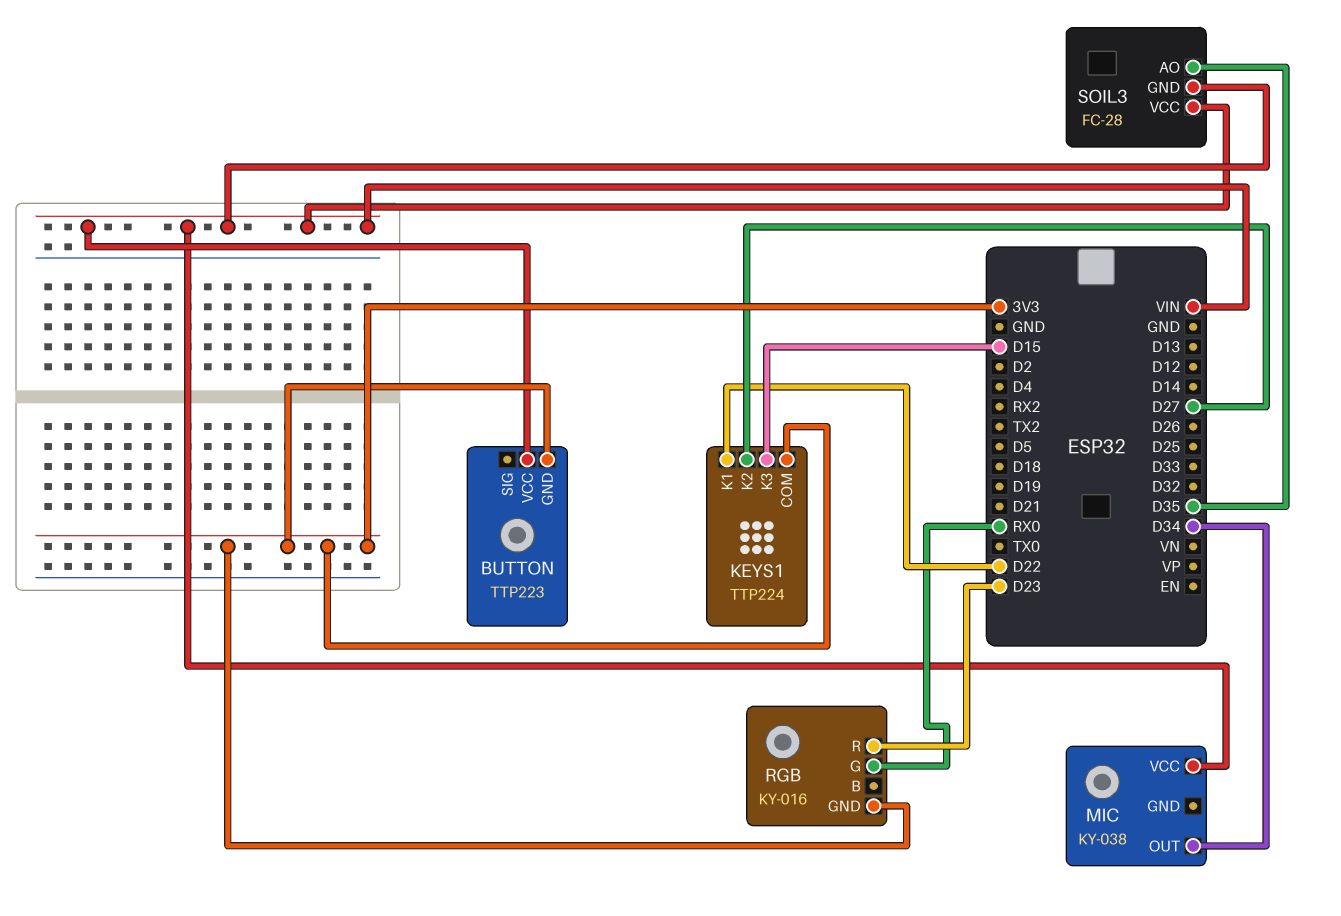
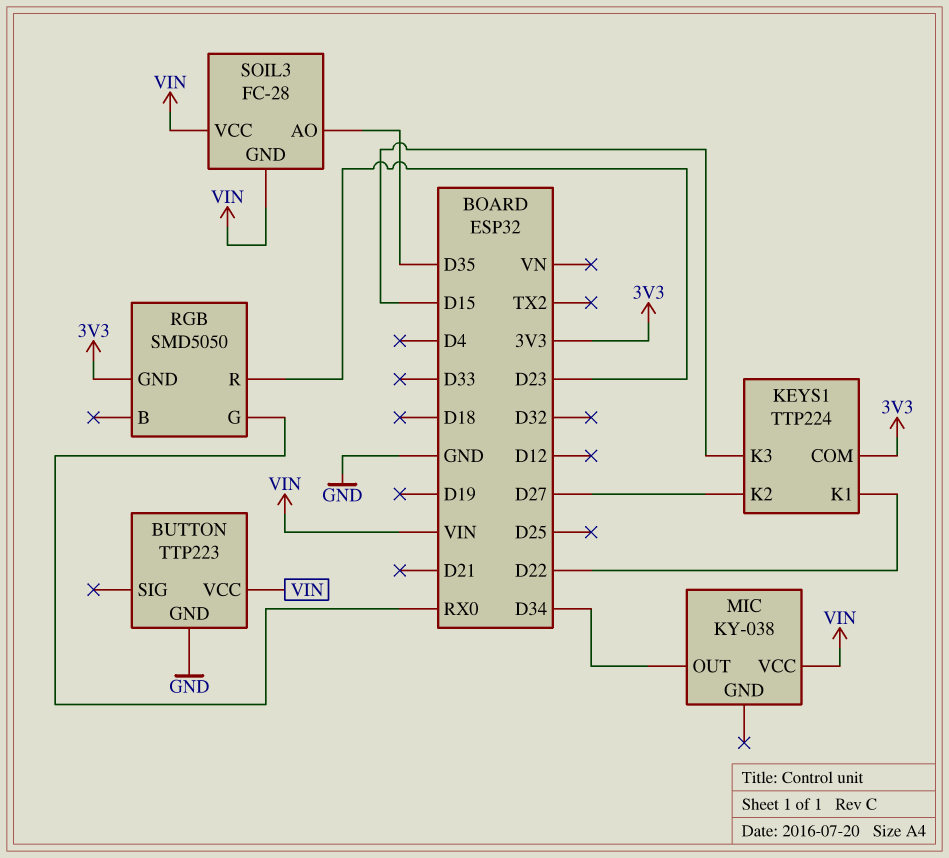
BUTTON pin GND: 3V3 -> GND
RGB: KY-016 -> SMD5050

